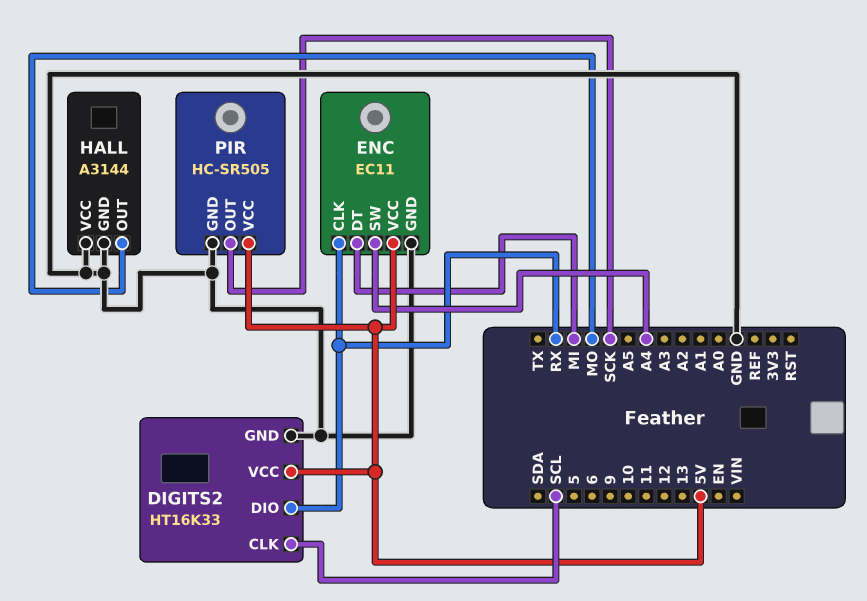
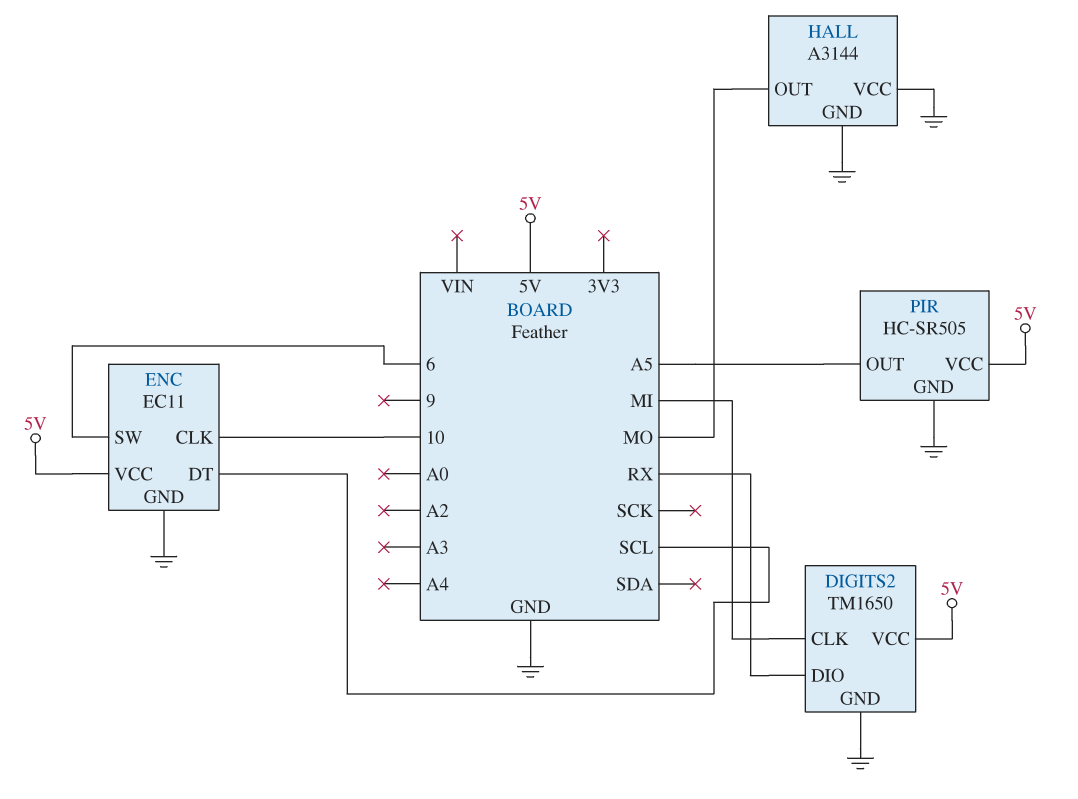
DIGITS2: HT16K33 -> TM1650
DIGITS2 pin CLK: SCL -> MI
ENC pin CLK: RX -> 10
ENC pin DT: MI -> SCL
ENC pin SW: A4 -> 6
PIR pin OUT: SCK -> A5

